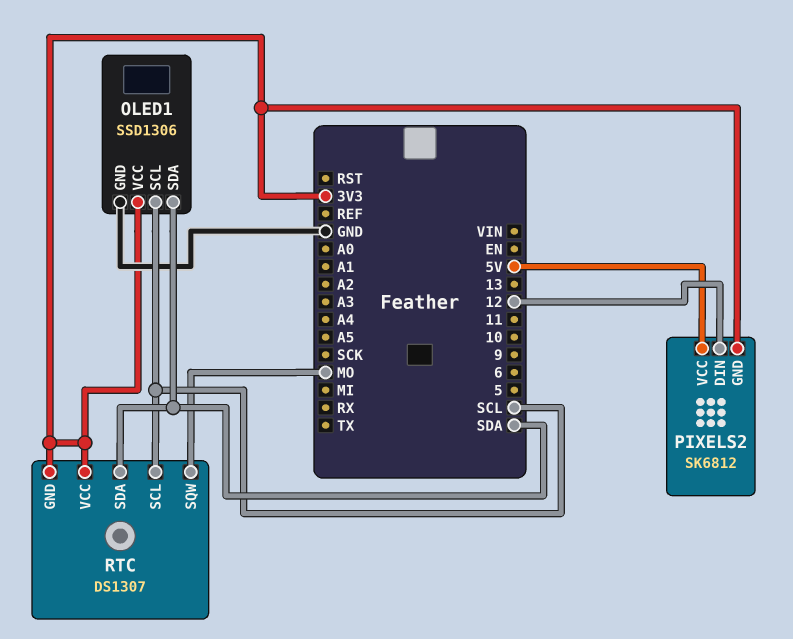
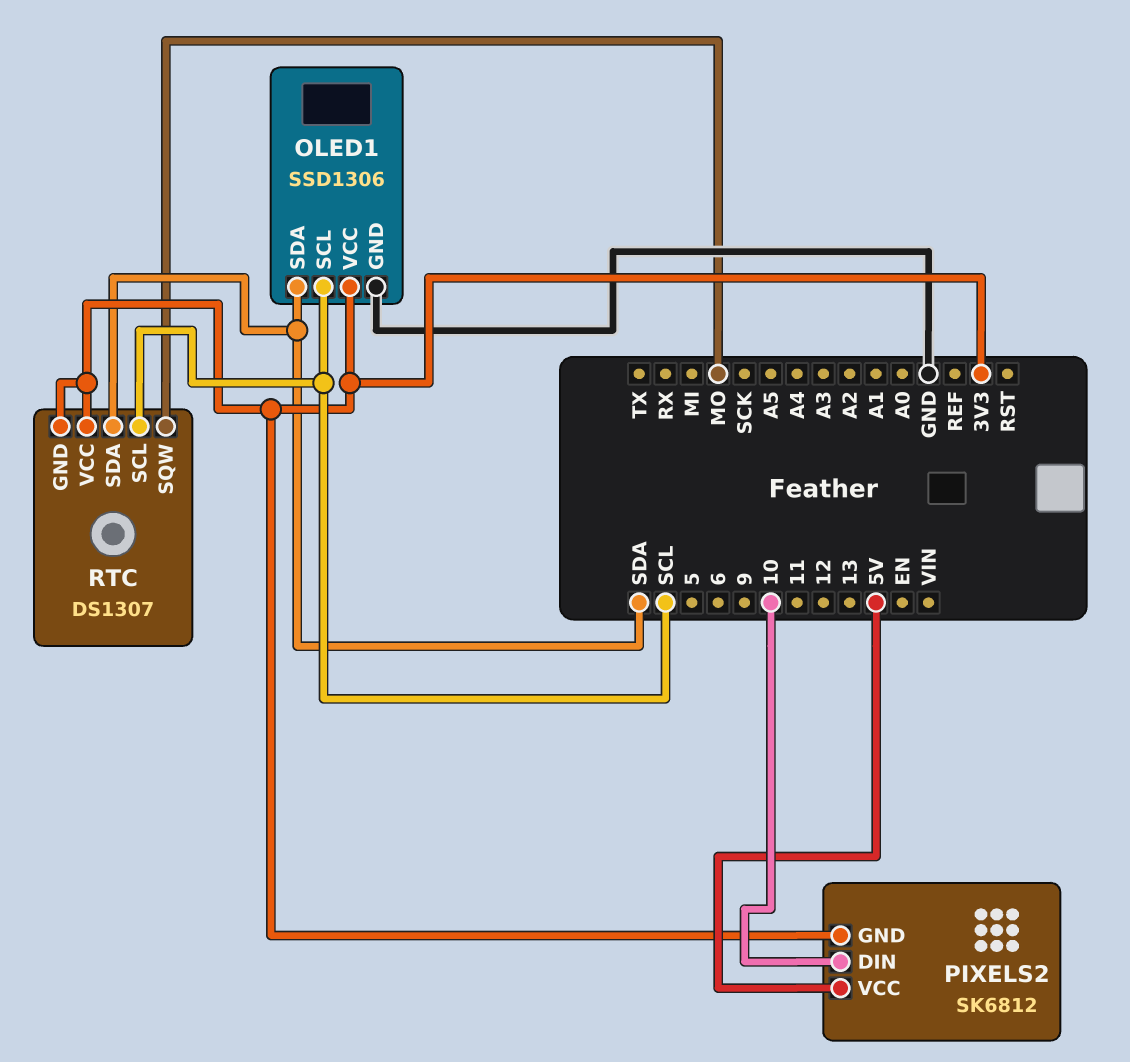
PIXELS2 pin DIN: 12 -> 10

